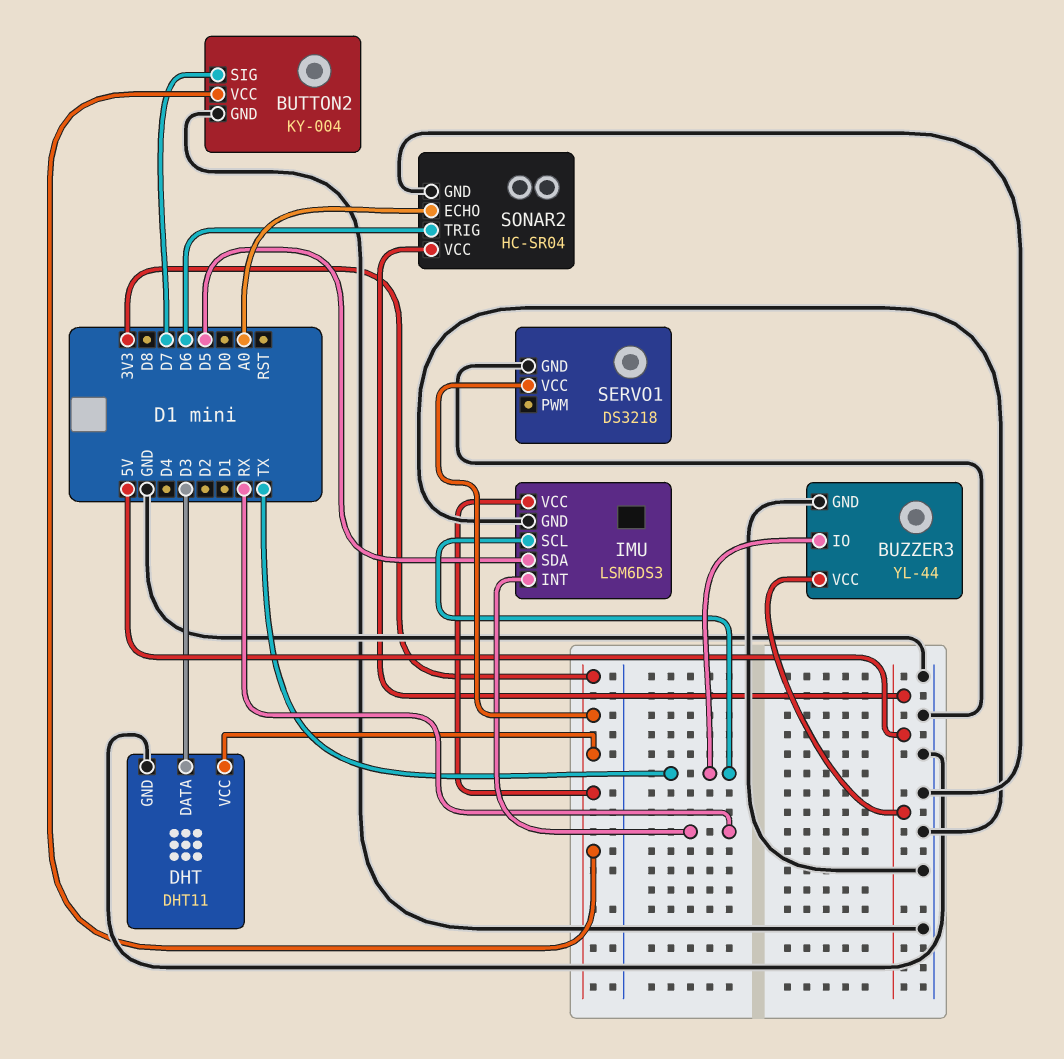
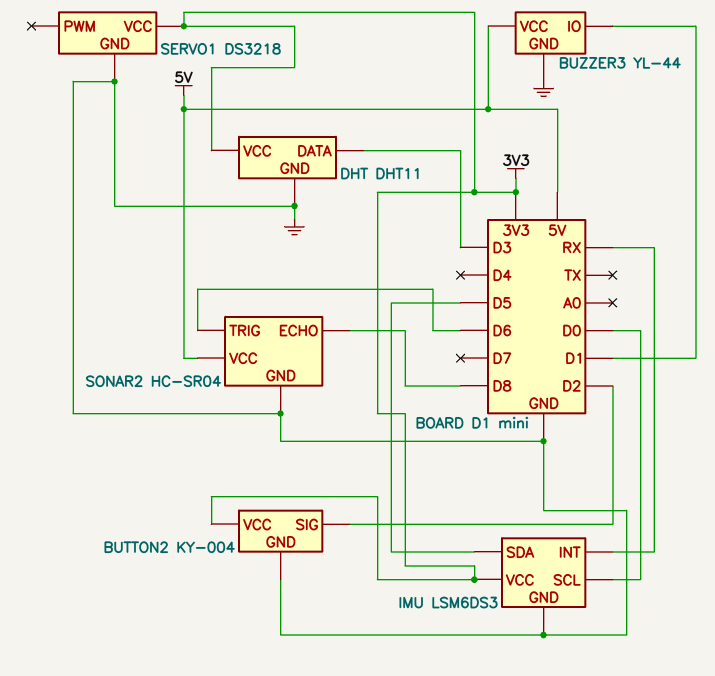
BUTTON2 pin SIG: D7 -> D2
BUZZER3 pin IO: TX -> D1
IMU pin SCL: TX -> D0
SONAR2 pin ECHO: A0 -> D8

